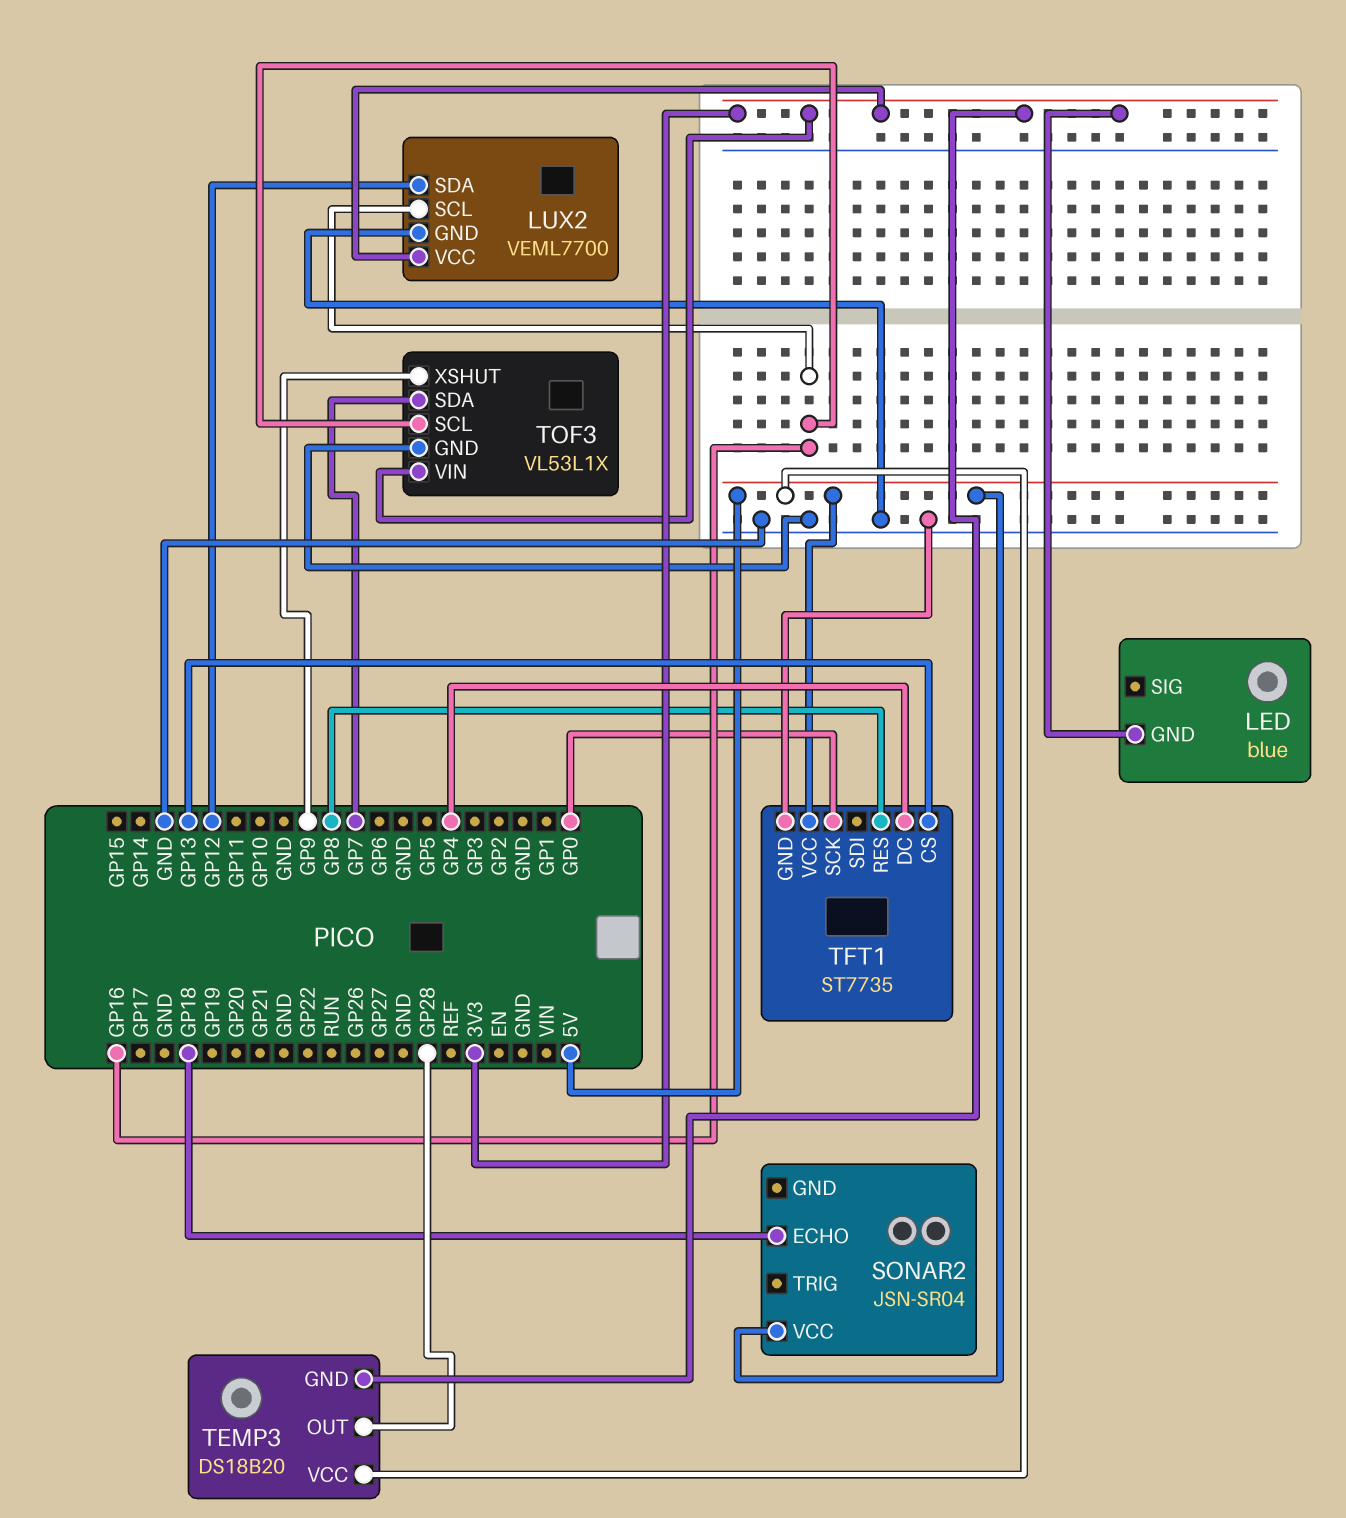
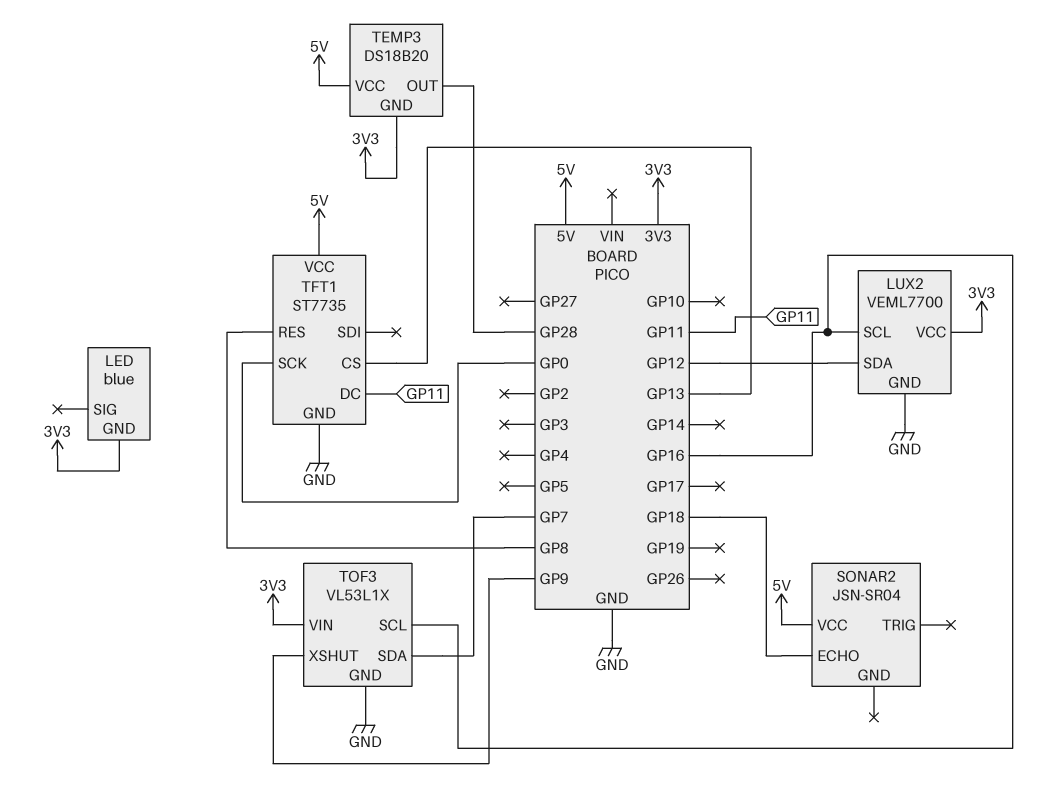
TFT1 pin DC: GP4 -> GP11

